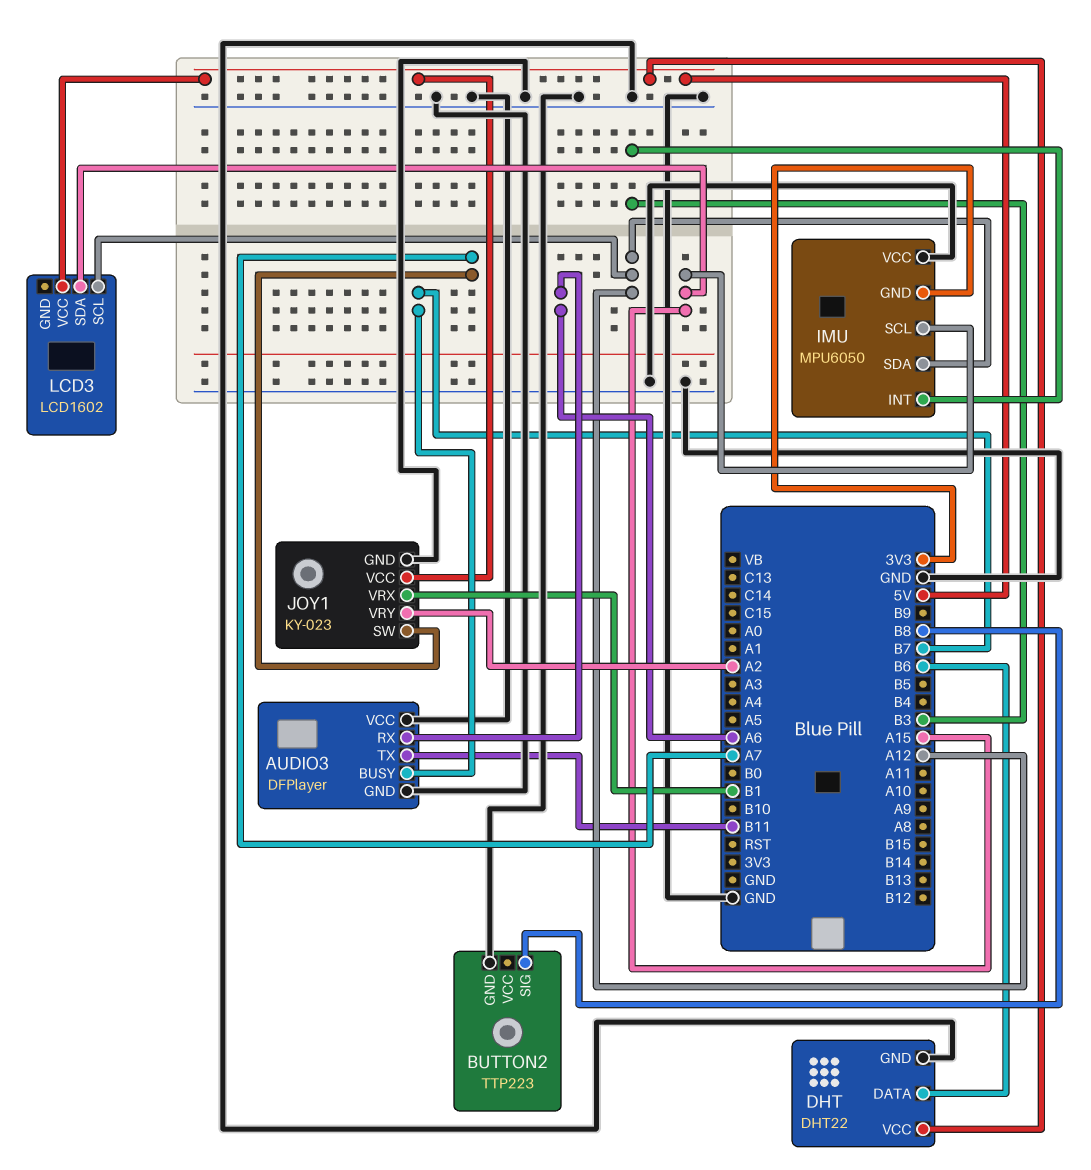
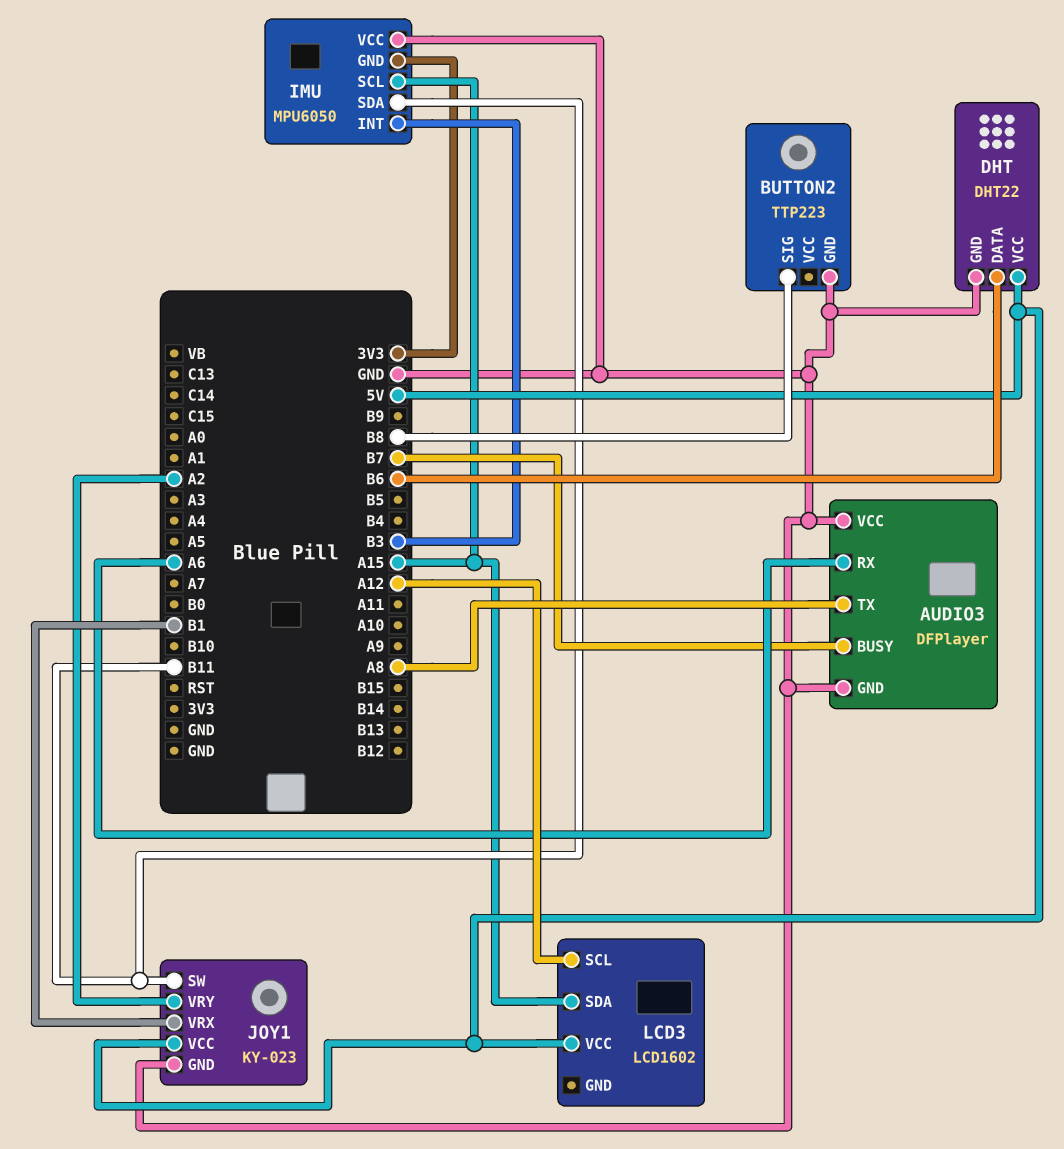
AUDIO3 pin TX: B11 -> A8
IMU pin SDA: A12 -> B11
JOY1 pin SW: A7 -> B11

